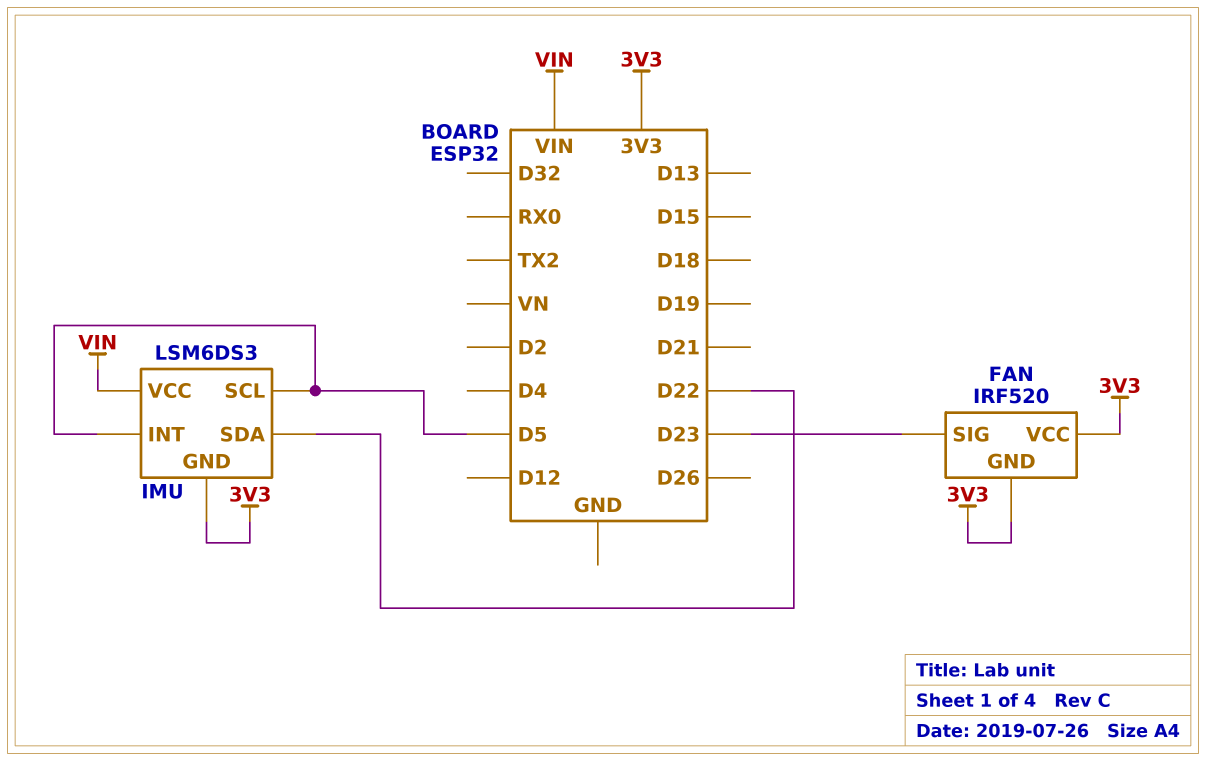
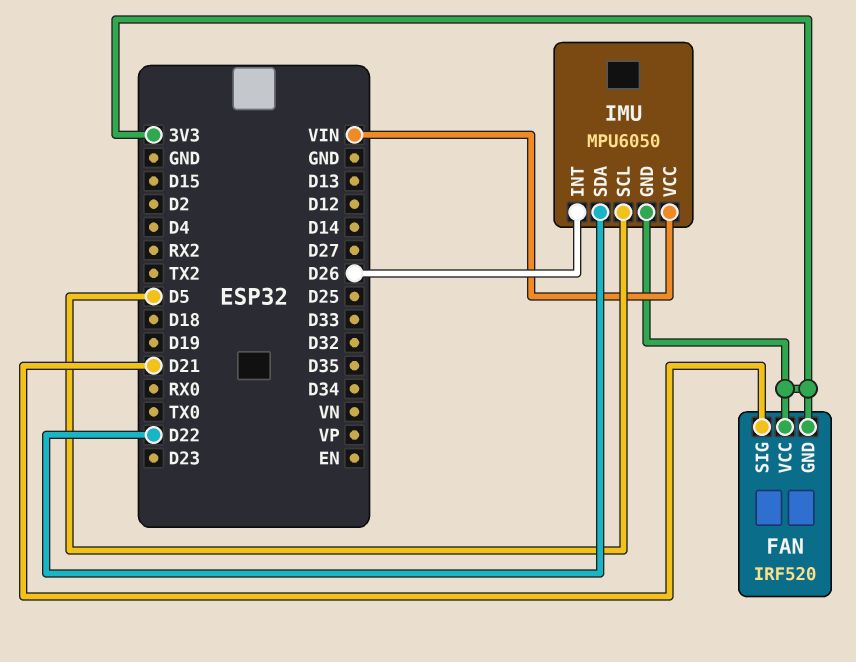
FAN pin SIG: D23 -> D21
IMU: LSM6DS3 -> MPU6050
IMU pin INT: D5 -> D26

